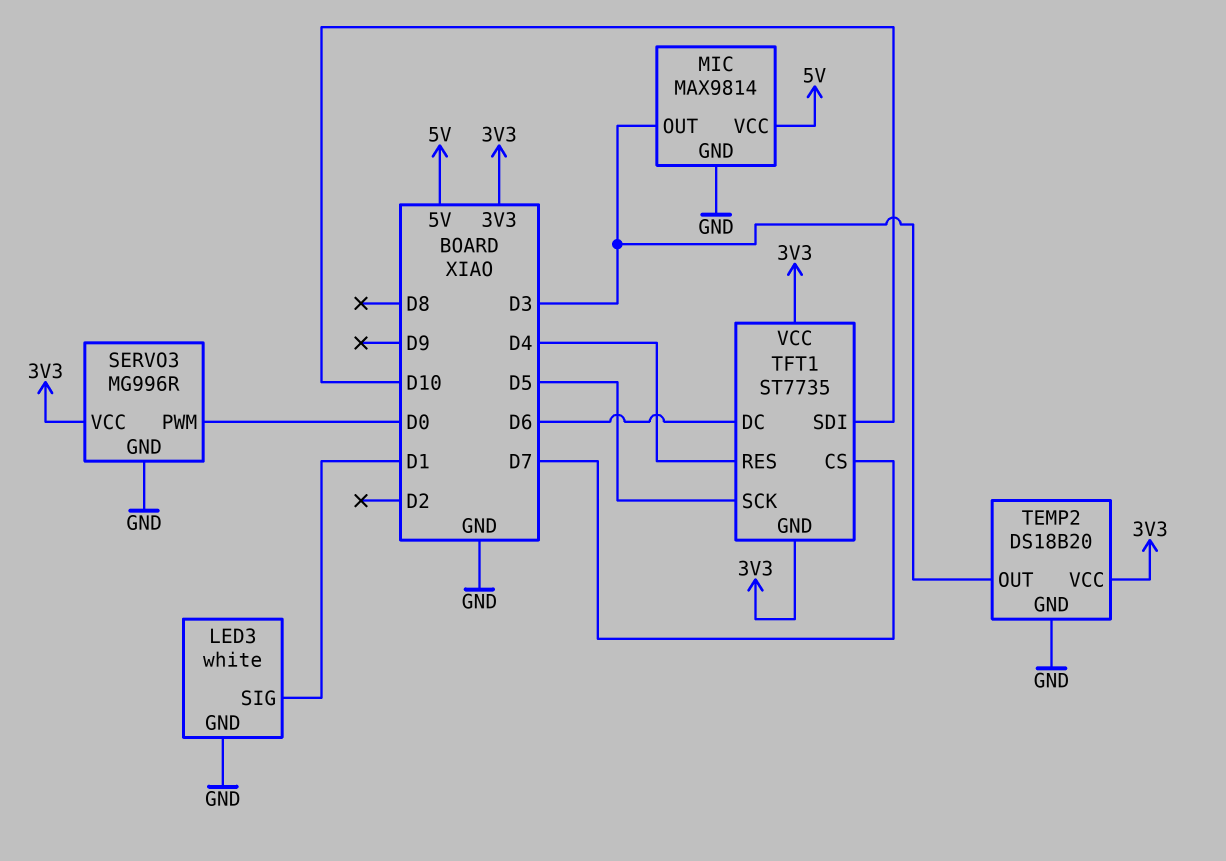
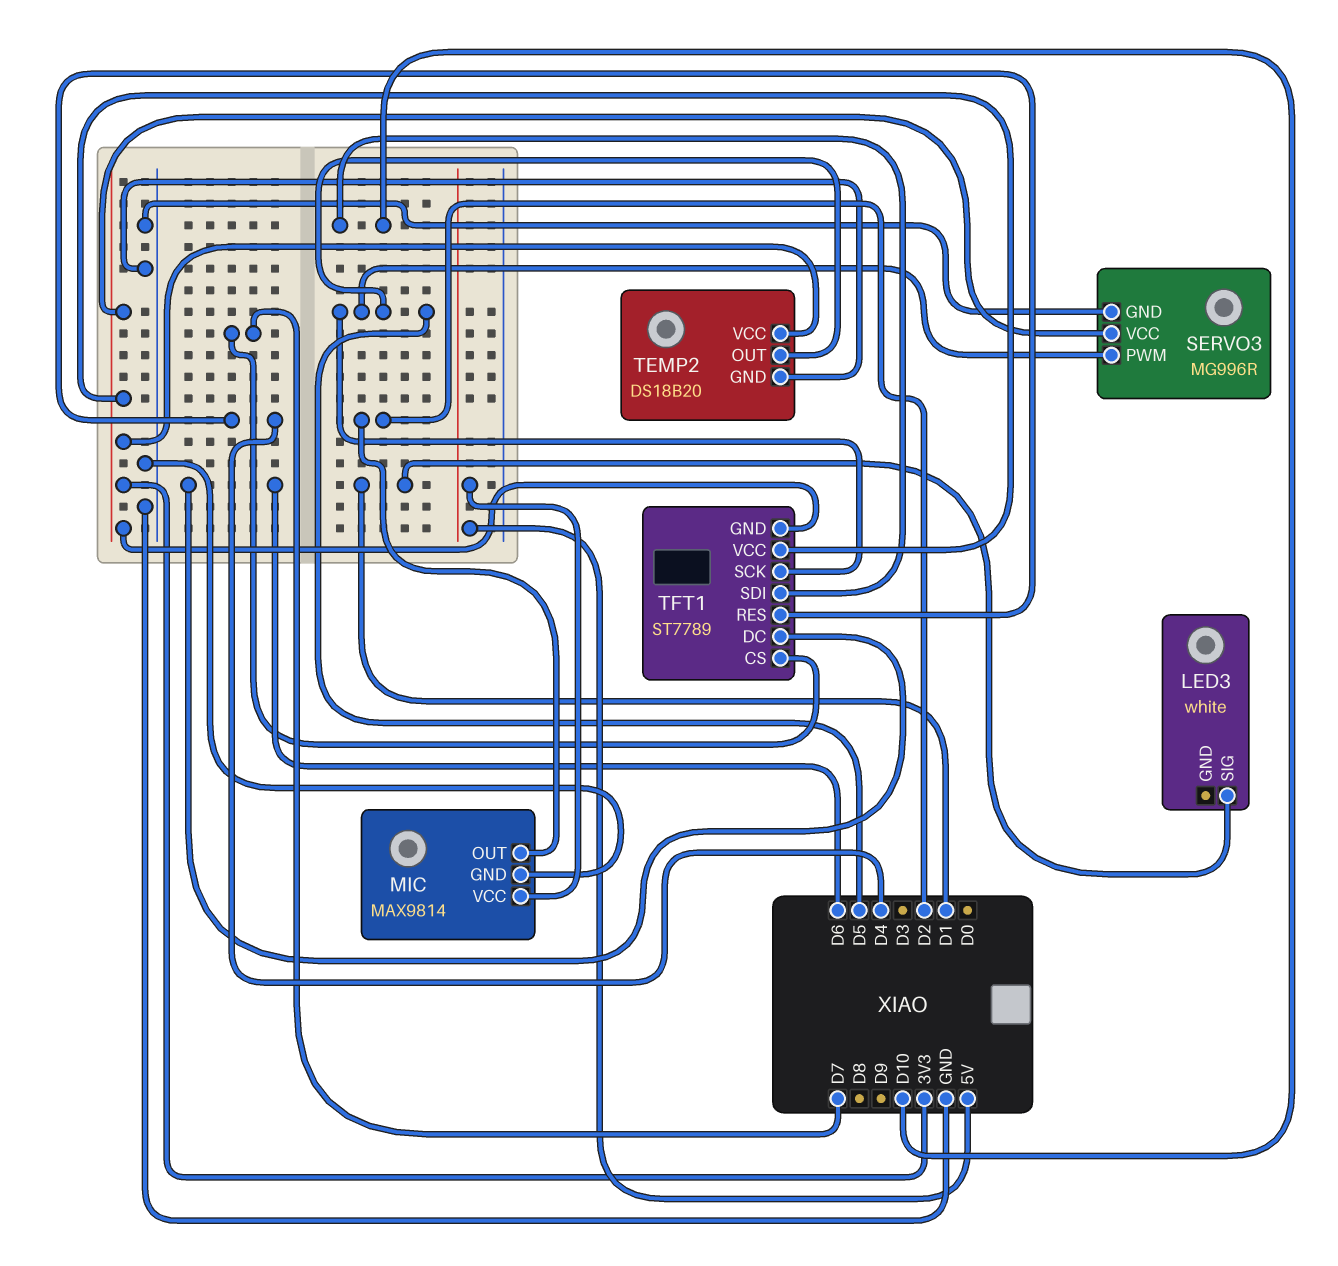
LED3 pin GND: GND -> none
MIC pin OUT: D3 -> D2
SERVO3 pin PWM: D0 -> D5
TEMP2 pin OUT: D3 -> D5
TFT1: ST7735 -> ST7789

